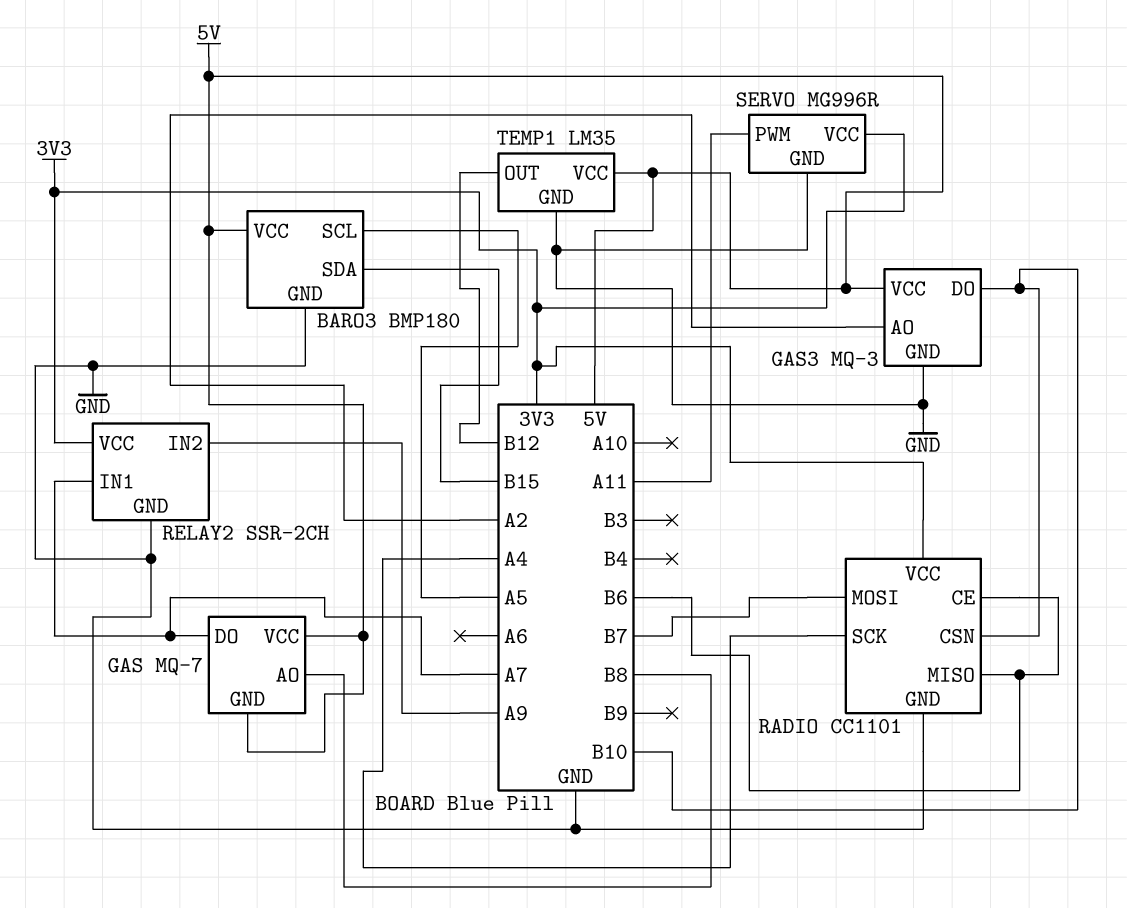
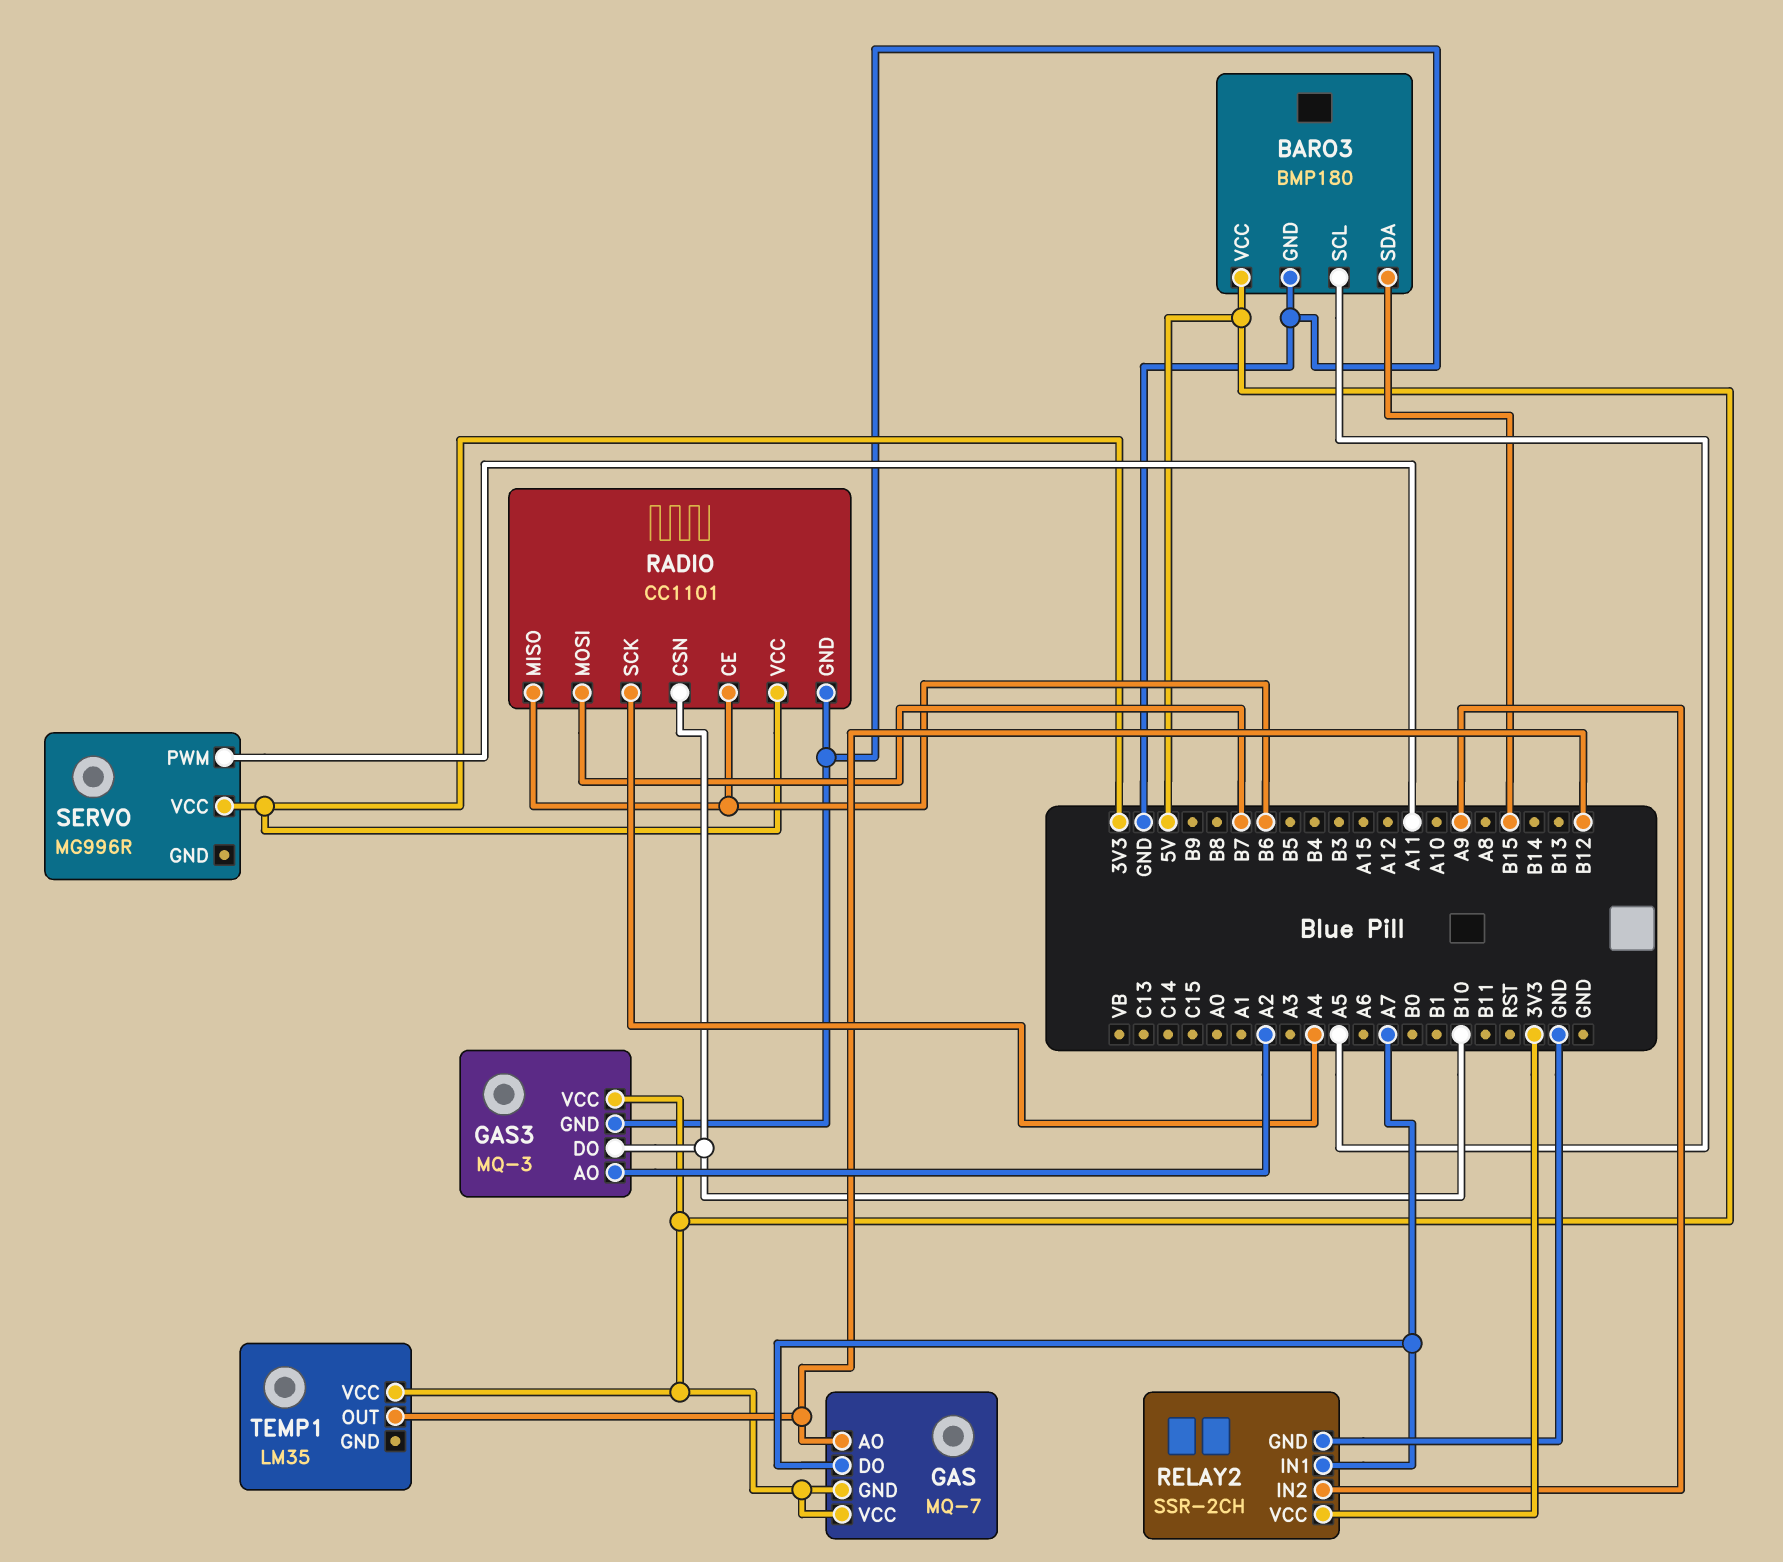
GAS pin AO: B8 -> B12
SERVO pin GND: GND -> none
TEMP1 pin GND: GND -> none

